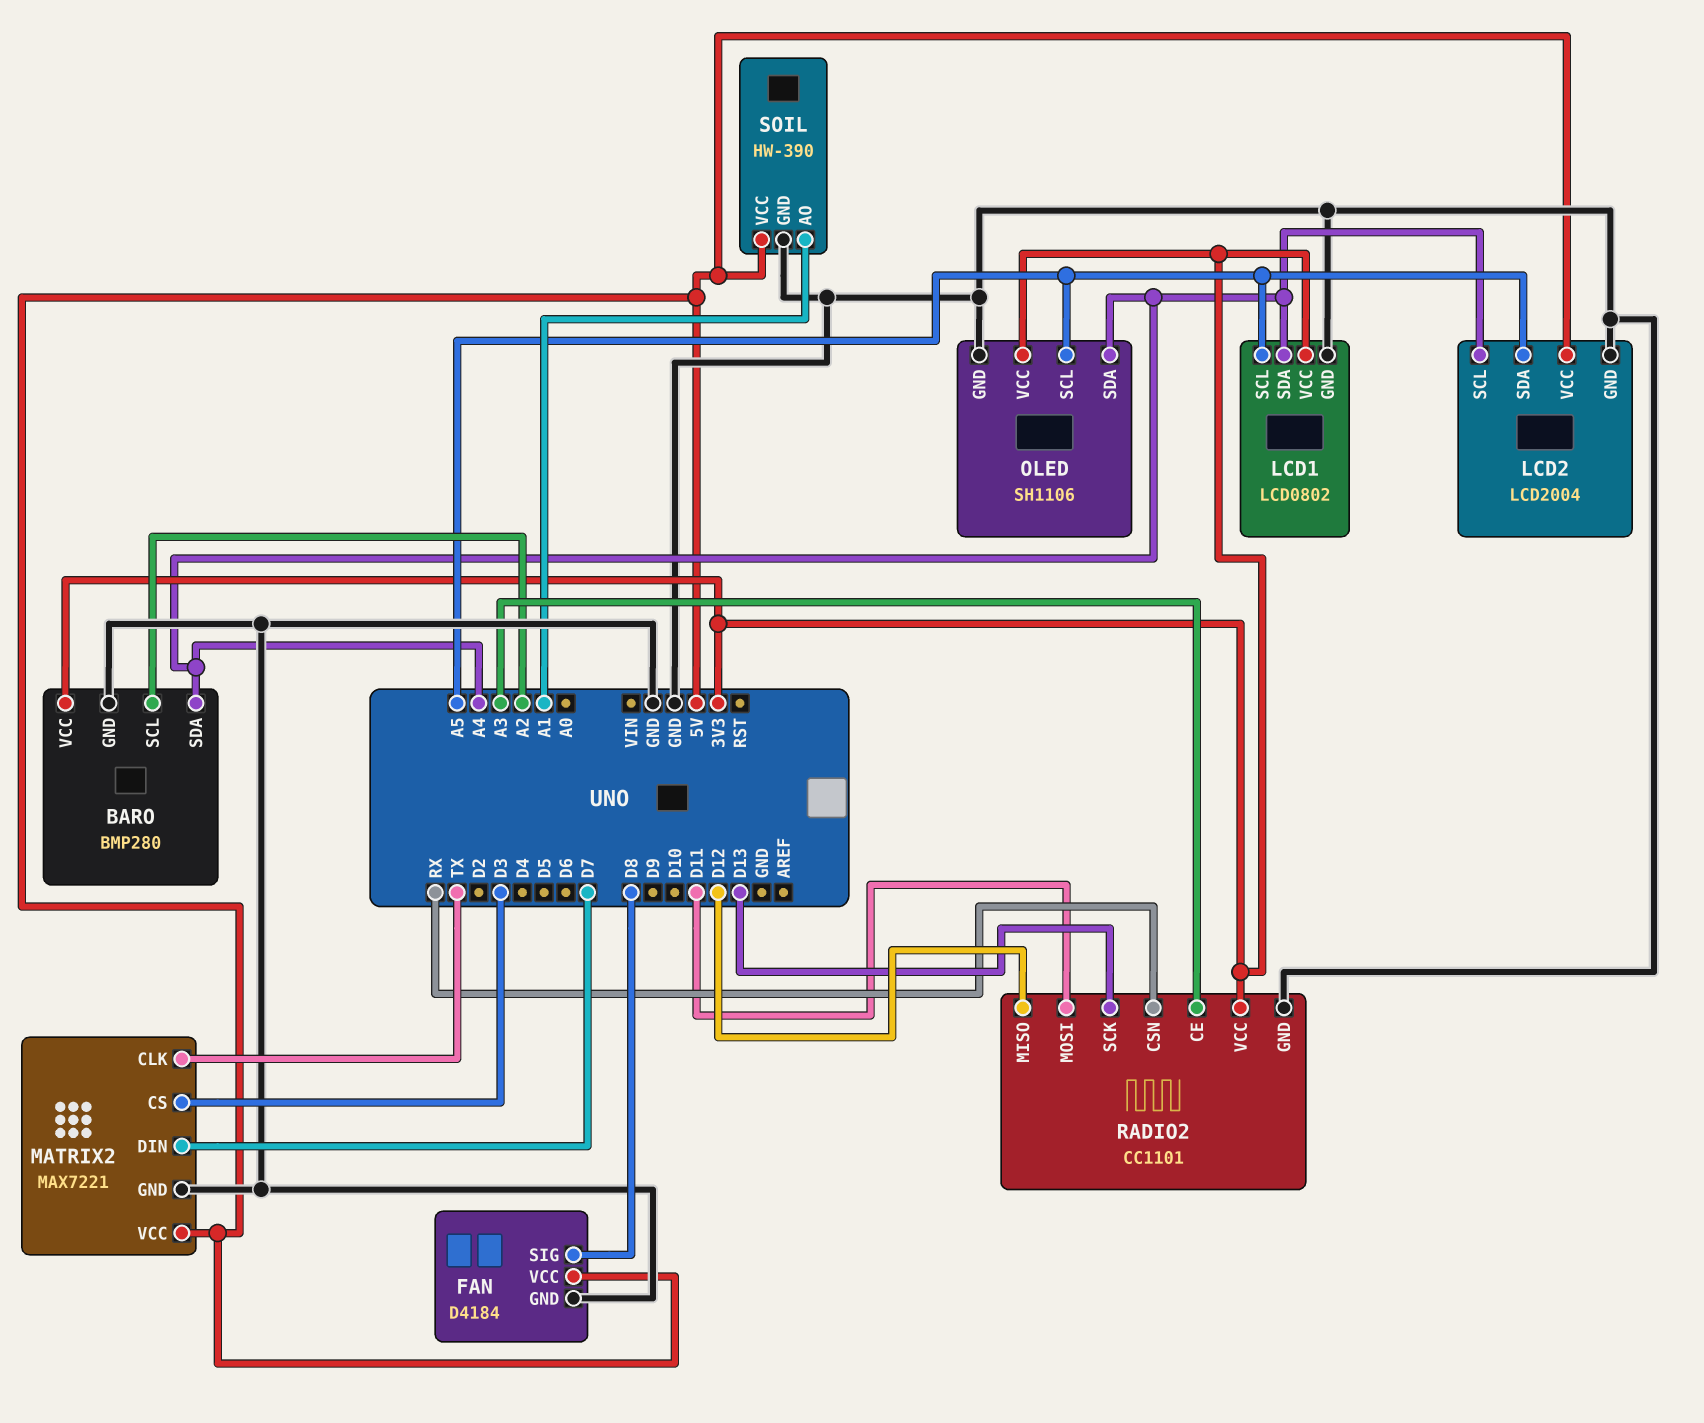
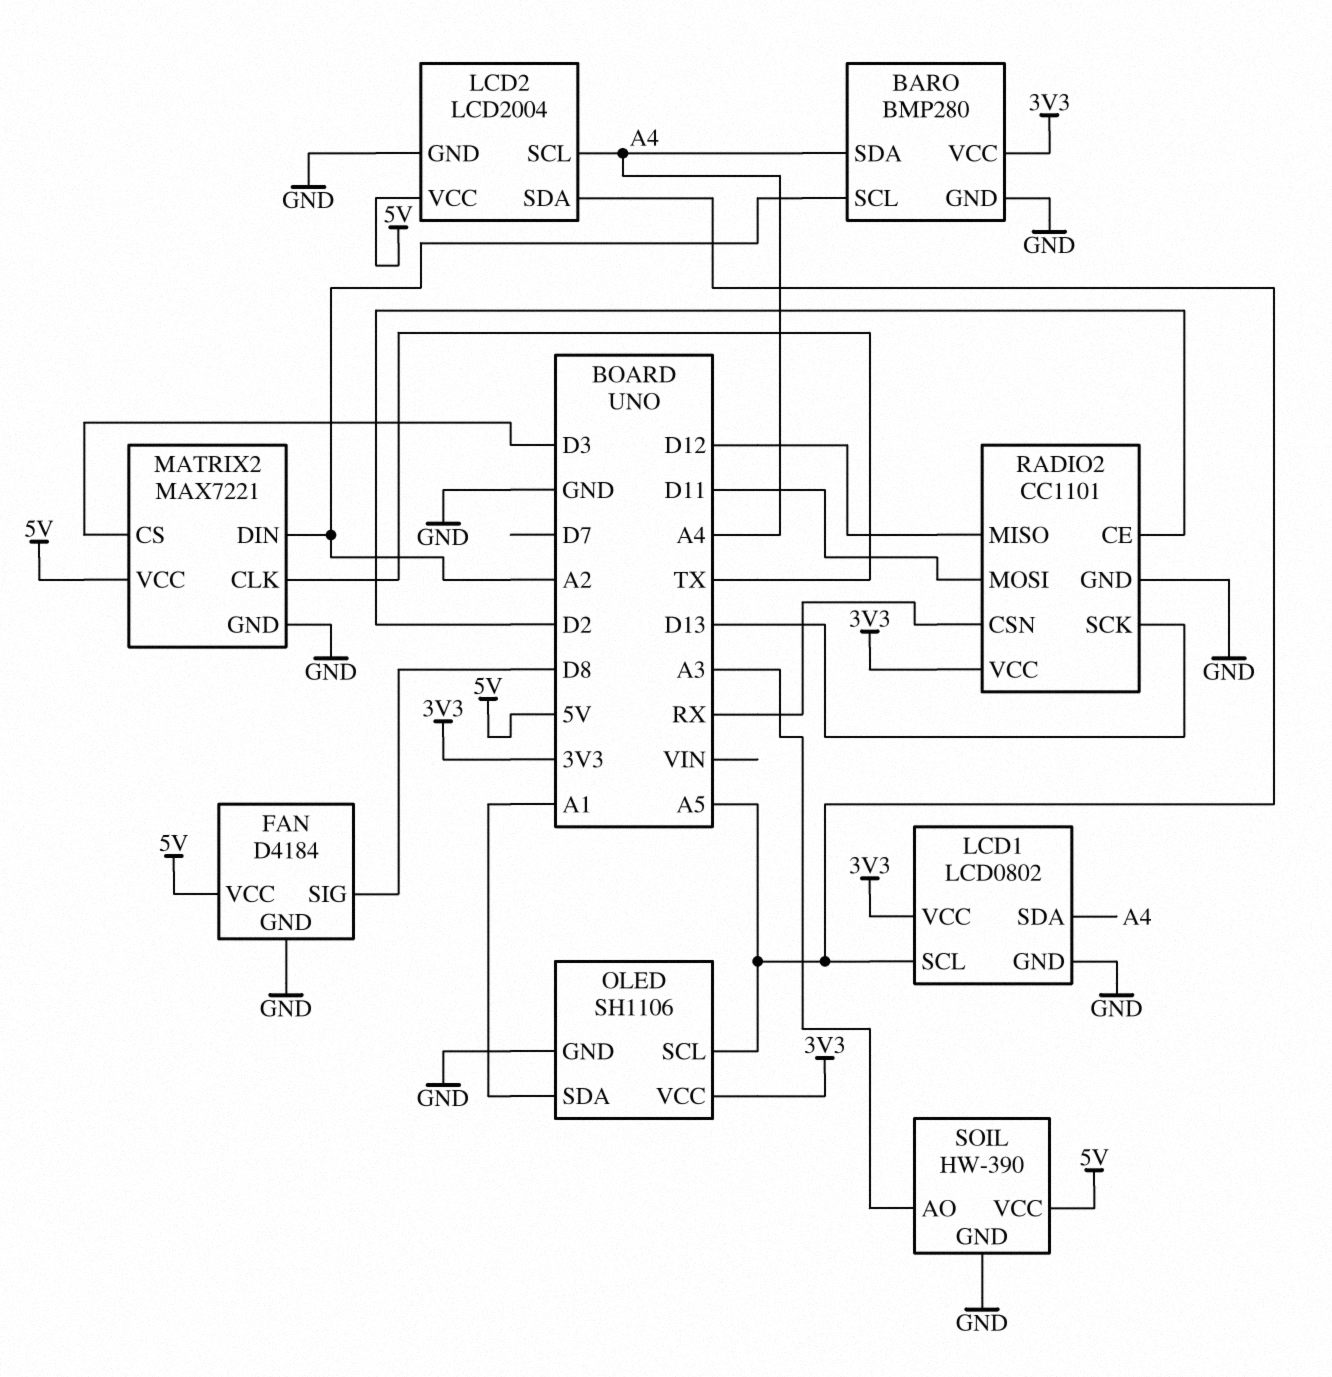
MATRIX2 pin DIN: D7 -> A2
OLED pin SDA: A4 -> A1
RADIO2 pin CE: A3 -> D2
SOIL pin AO: A1 -> A3

